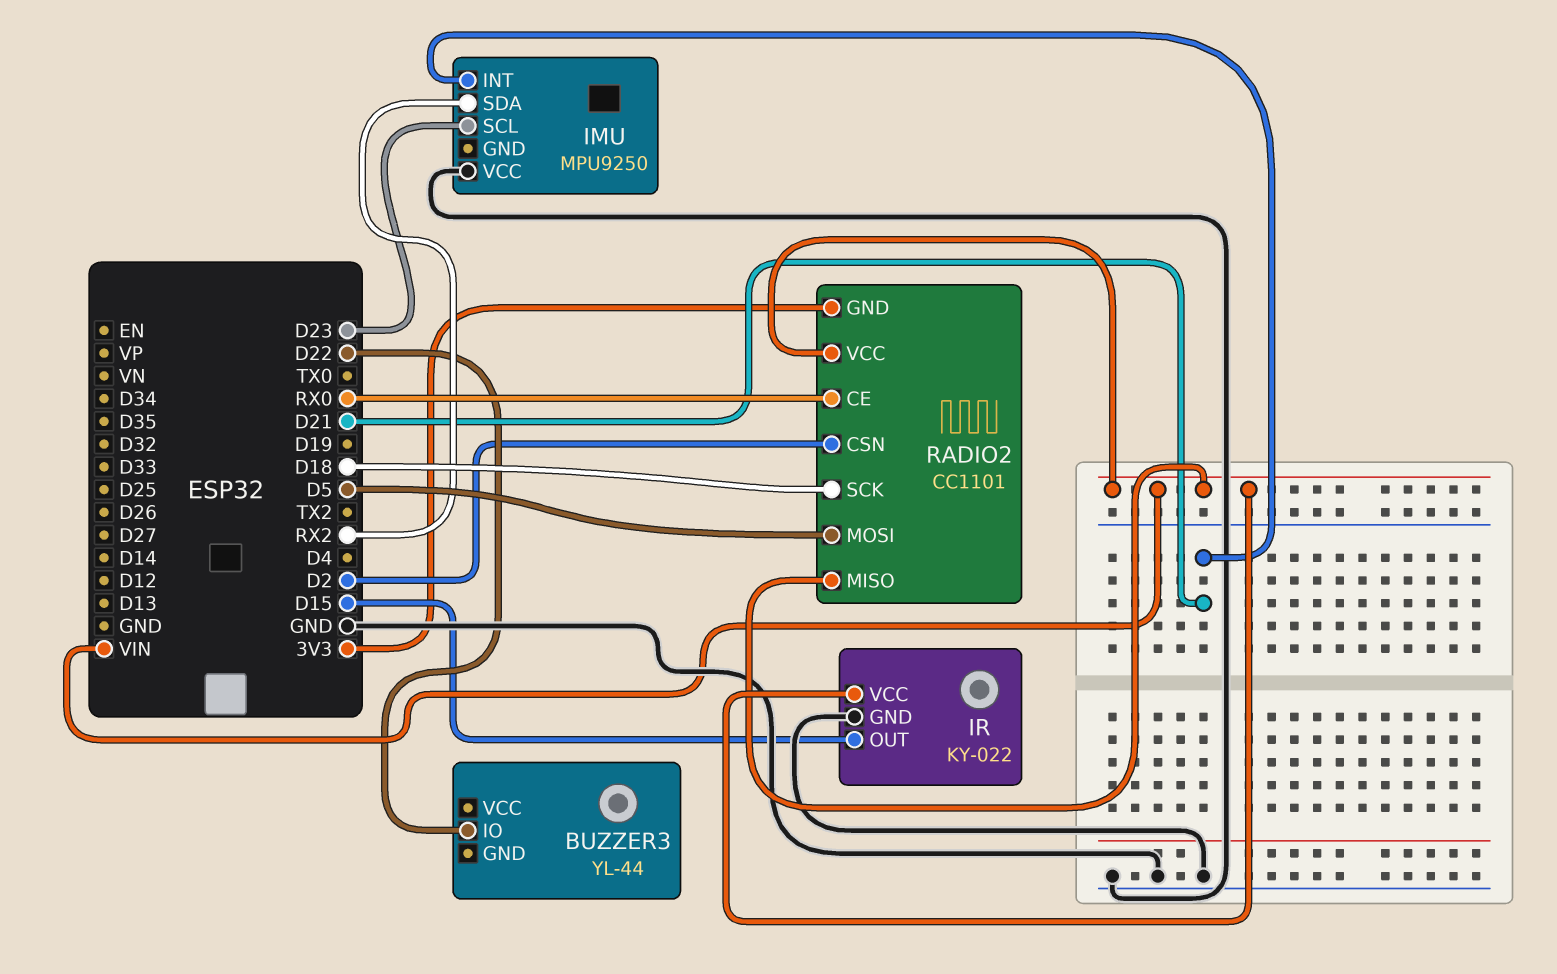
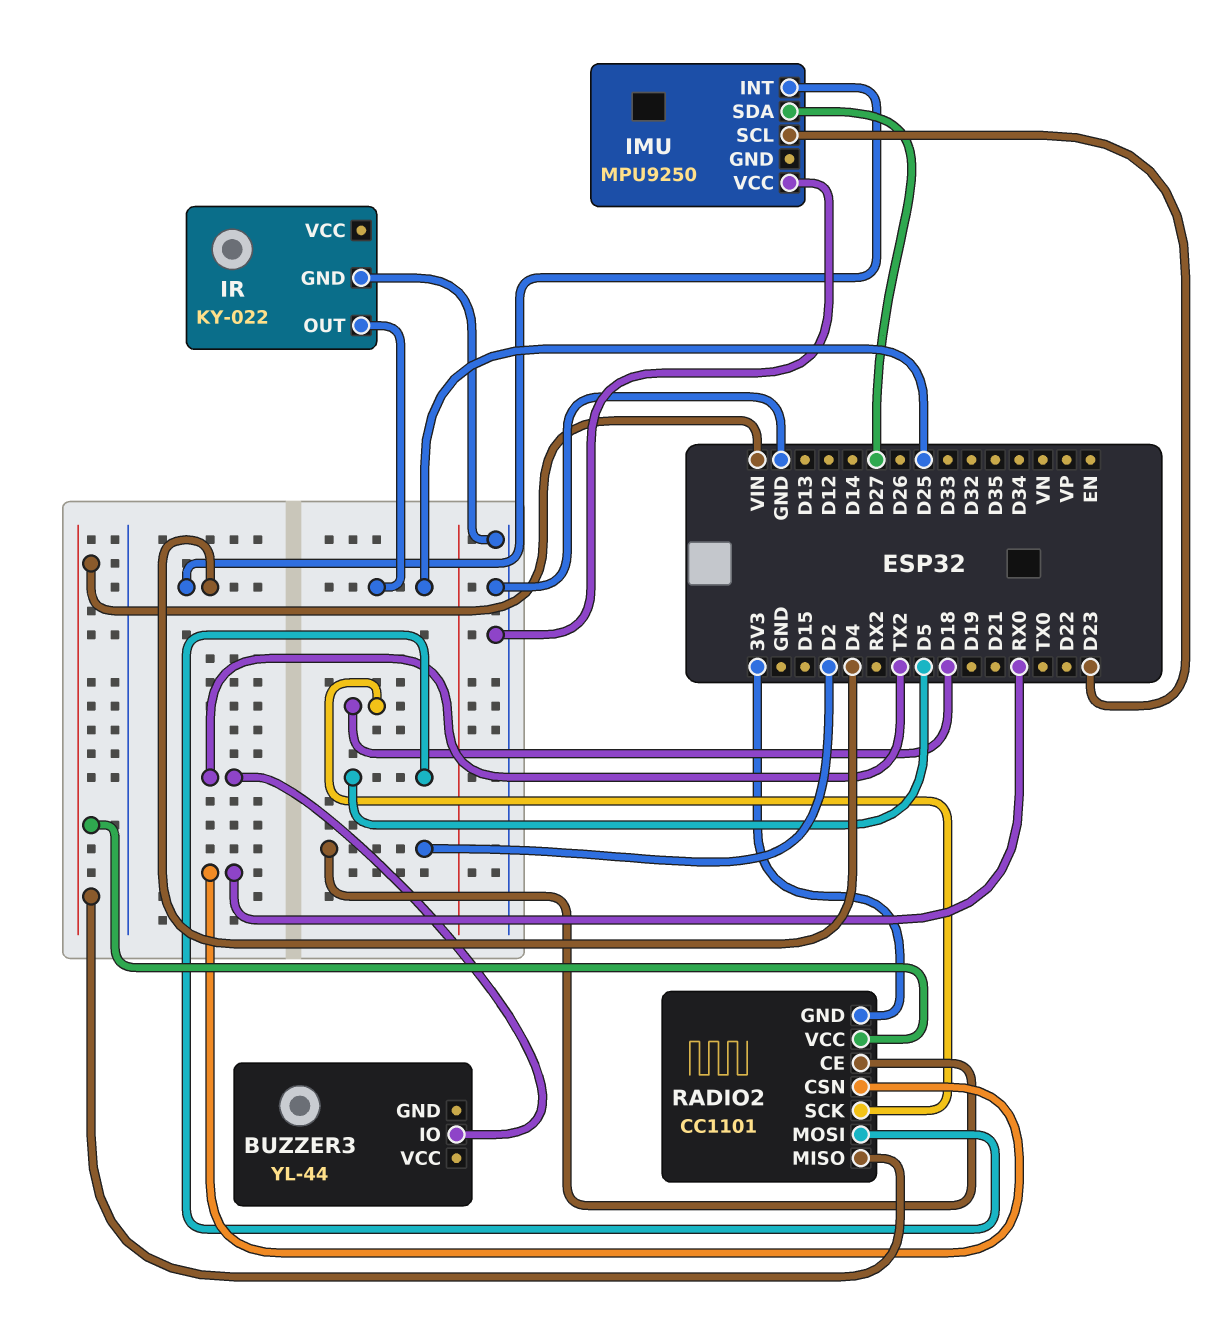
BUZZER3 pin IO: D22 -> TX2
IMU pin INT: D21 -> D4
IMU pin SDA: RX2 -> D27
IR pin OUT: D15 -> D25
IR pin VCC: VIN -> none
RADIO2 pin CE: RX0 -> D2
RADIO2 pin CSN: D2 -> RX0

